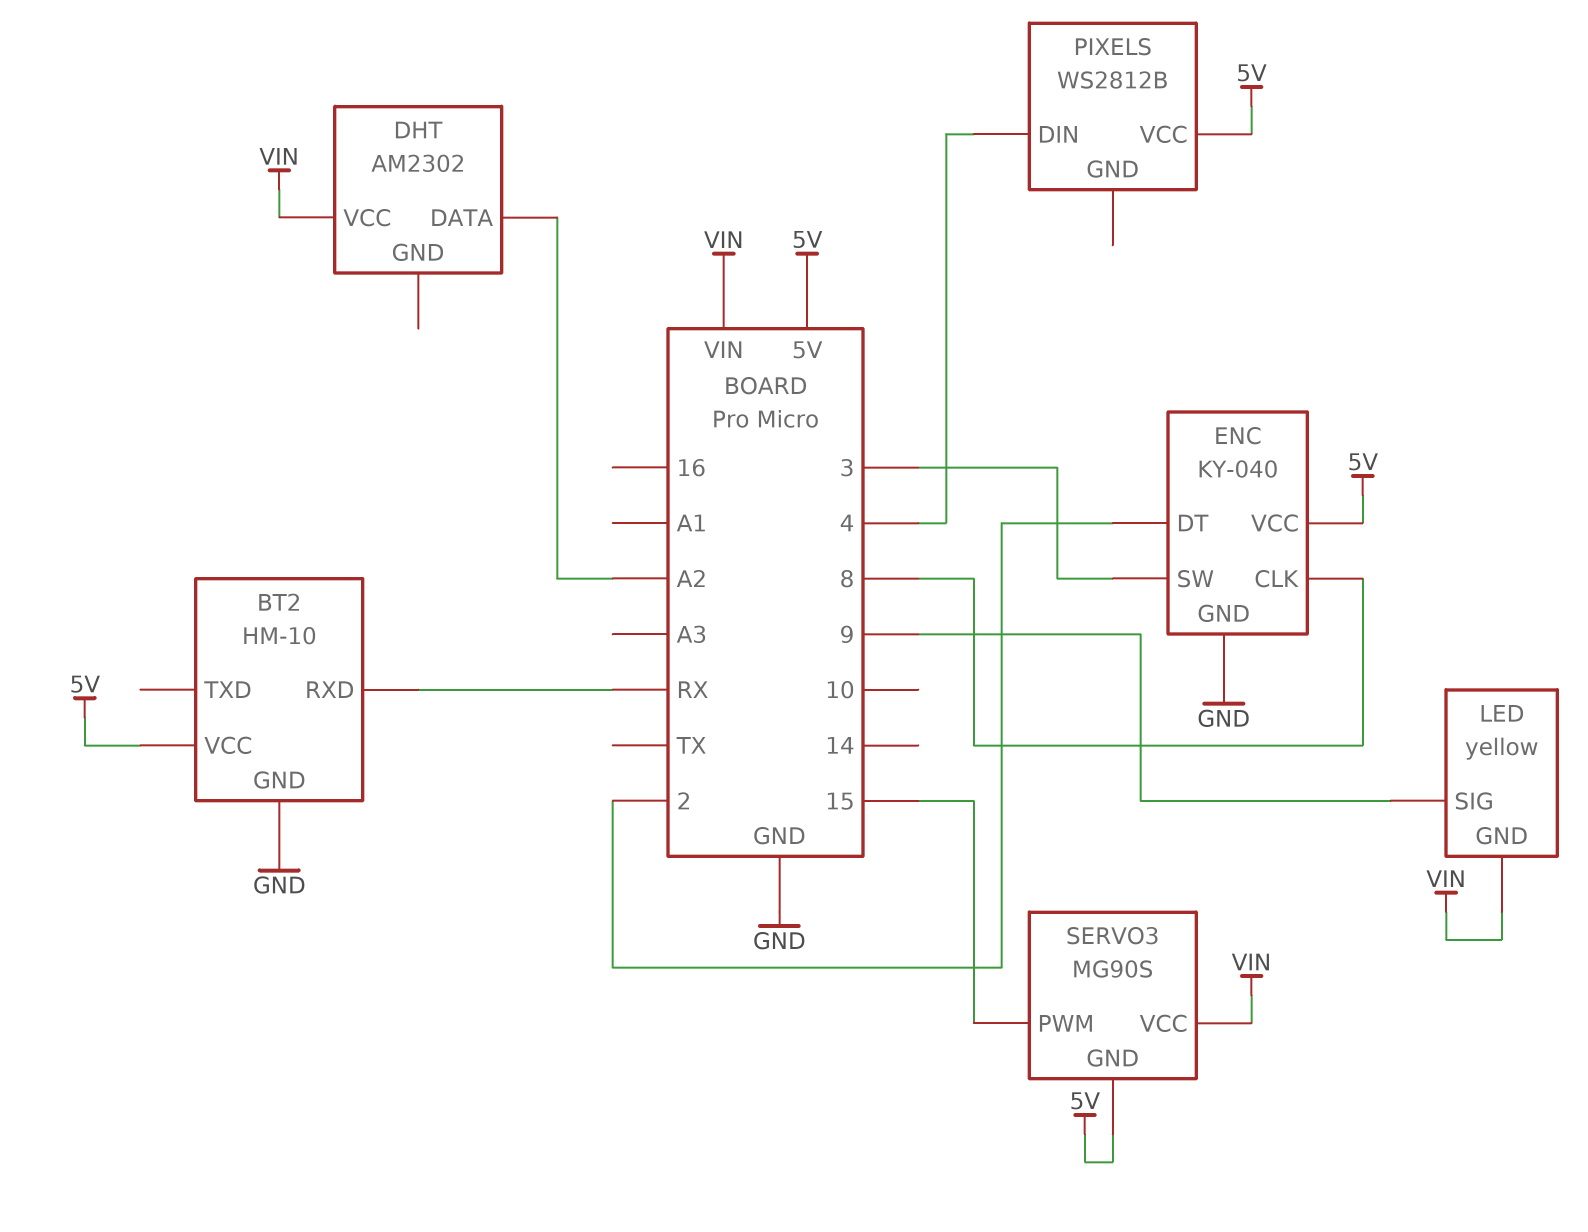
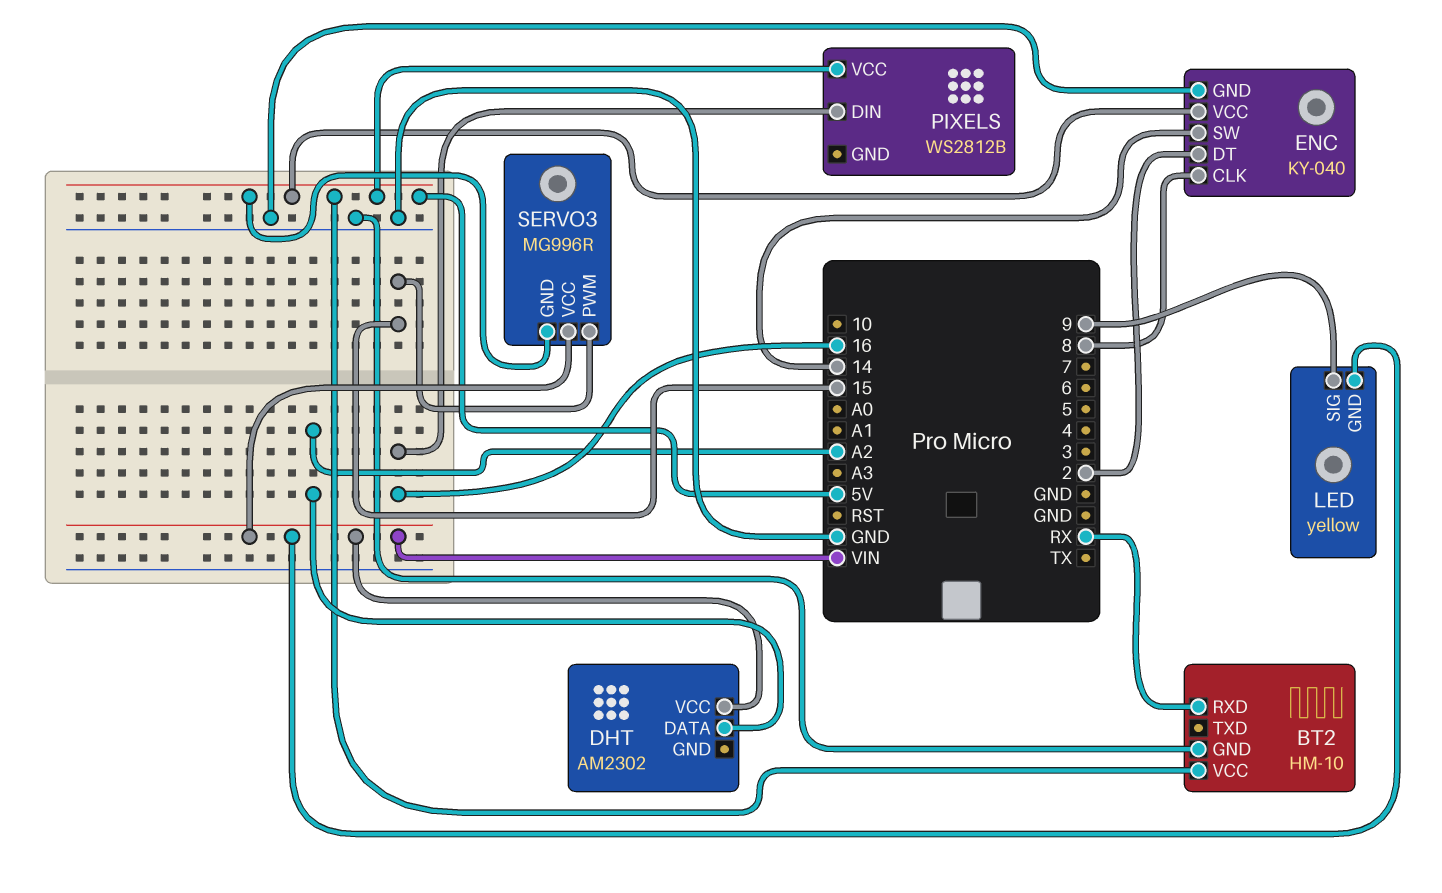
ENC pin SW: 3 -> 14
PIXELS pin DIN: 4 -> 16
SERVO3: MG90S -> MG996R

